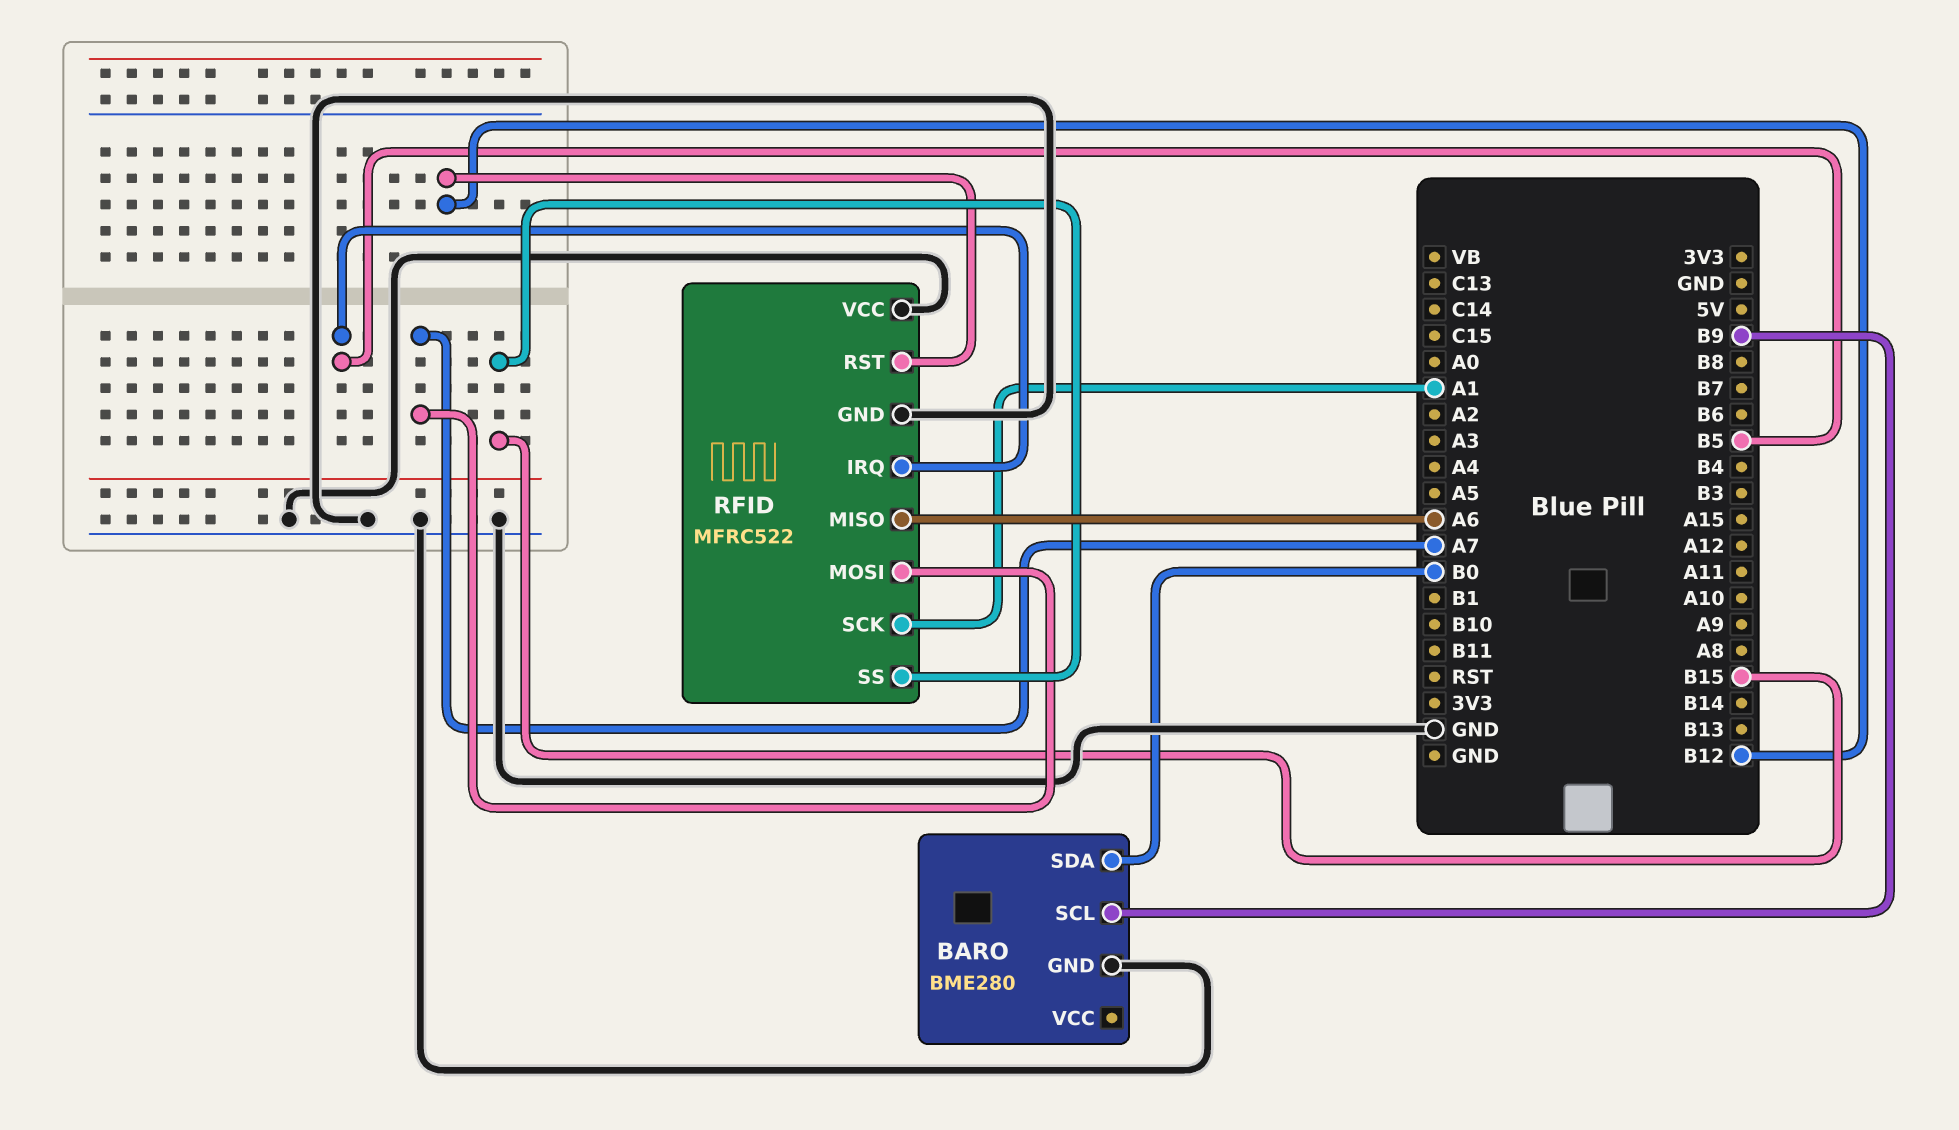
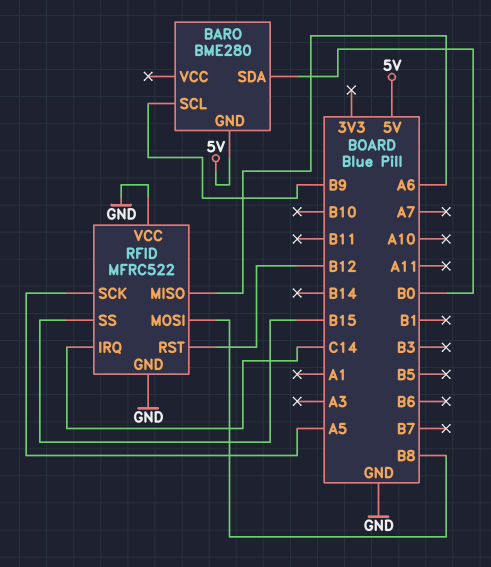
BARO pin GND: GND -> 5V
RFID pin IRQ: B5 -> C14
RFID pin MOSI: A7 -> B8
RFID pin SCK: A1 -> A5

